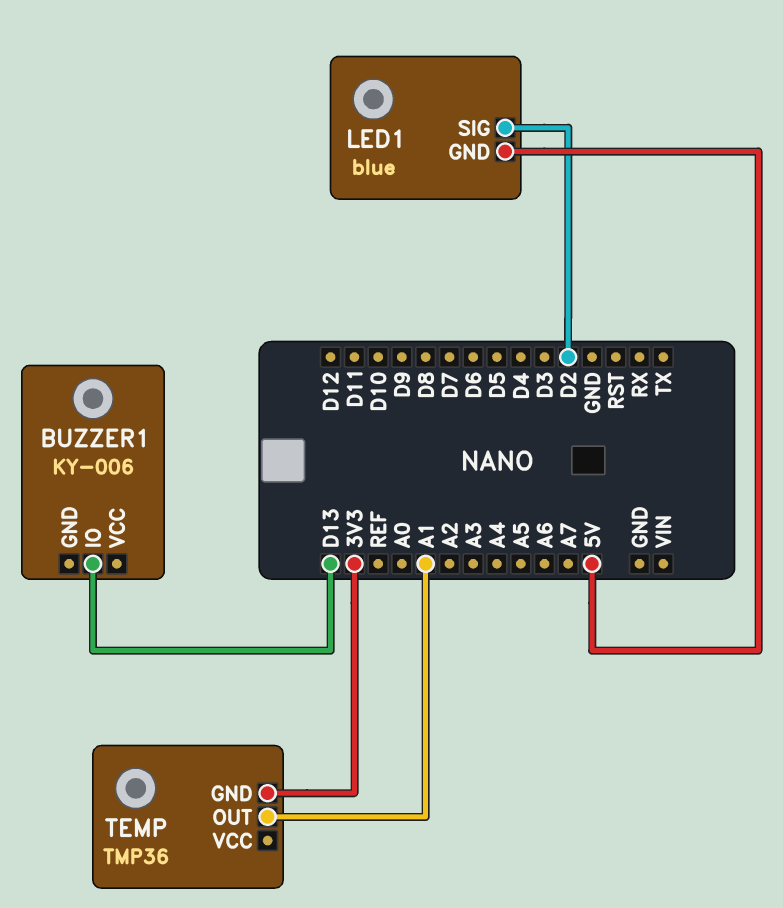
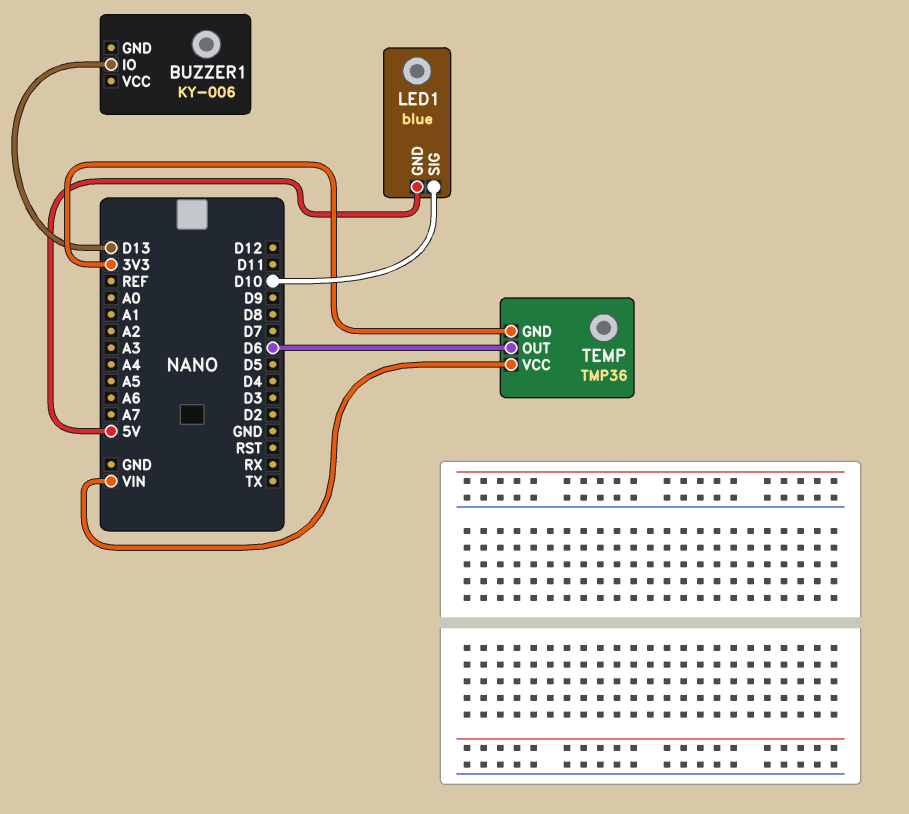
LED1 pin SIG: D2 -> D10
TEMP pin OUT: A1 -> D6
TEMP pin VCC: none -> VIN

